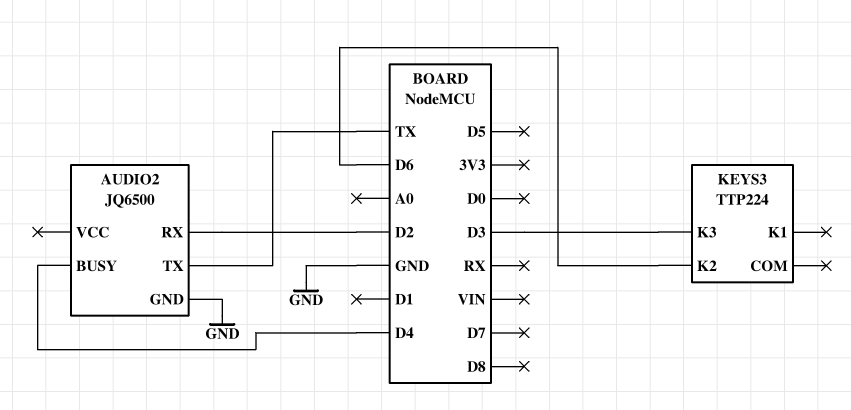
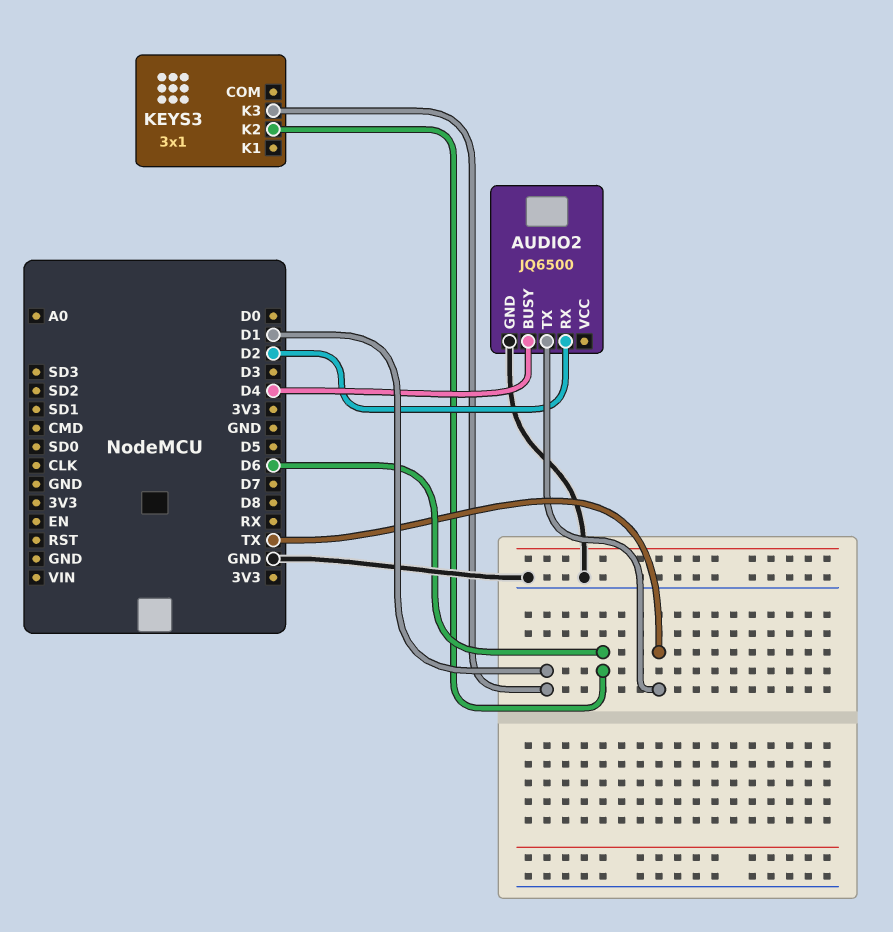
KEYS3: TTP224 -> 3x1
KEYS3 pin K3: D3 -> D1

